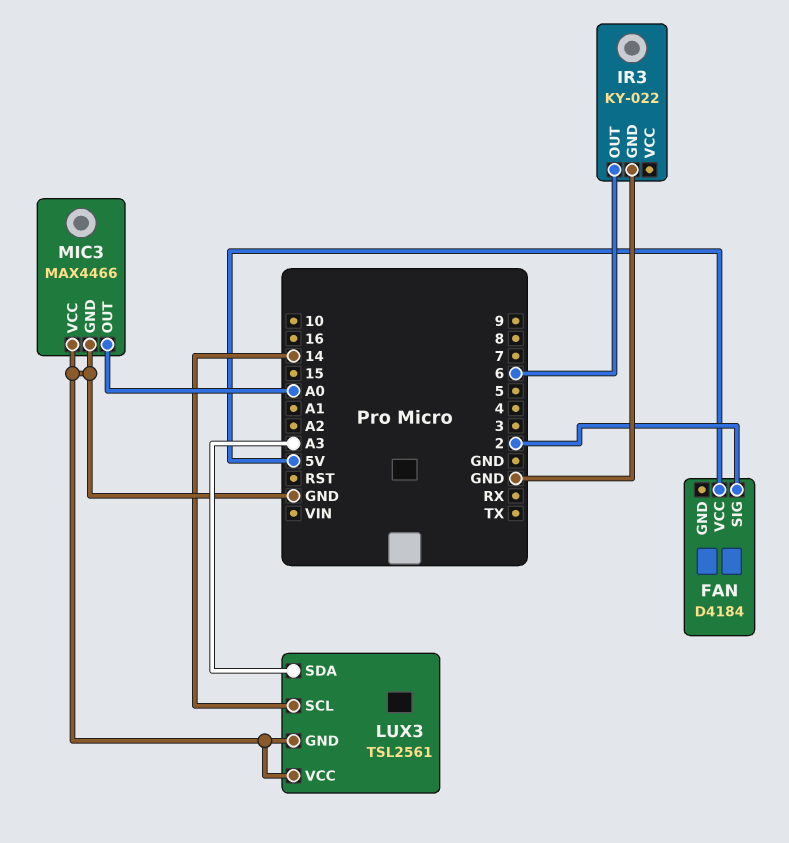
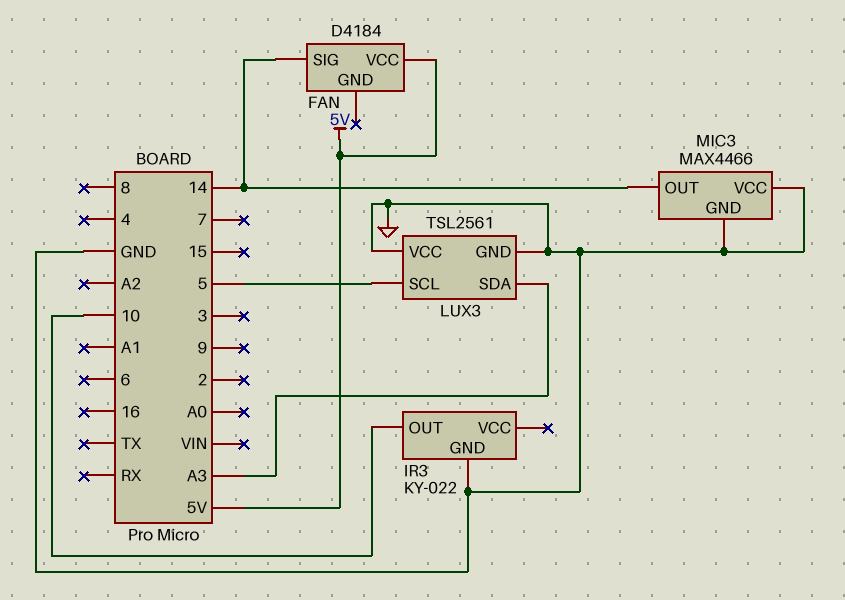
FAN pin SIG: 2 -> 14
IR3 pin OUT: 6 -> 10
LUX3 pin SCL: 14 -> 5
MIC3 pin OUT: A0 -> 14

